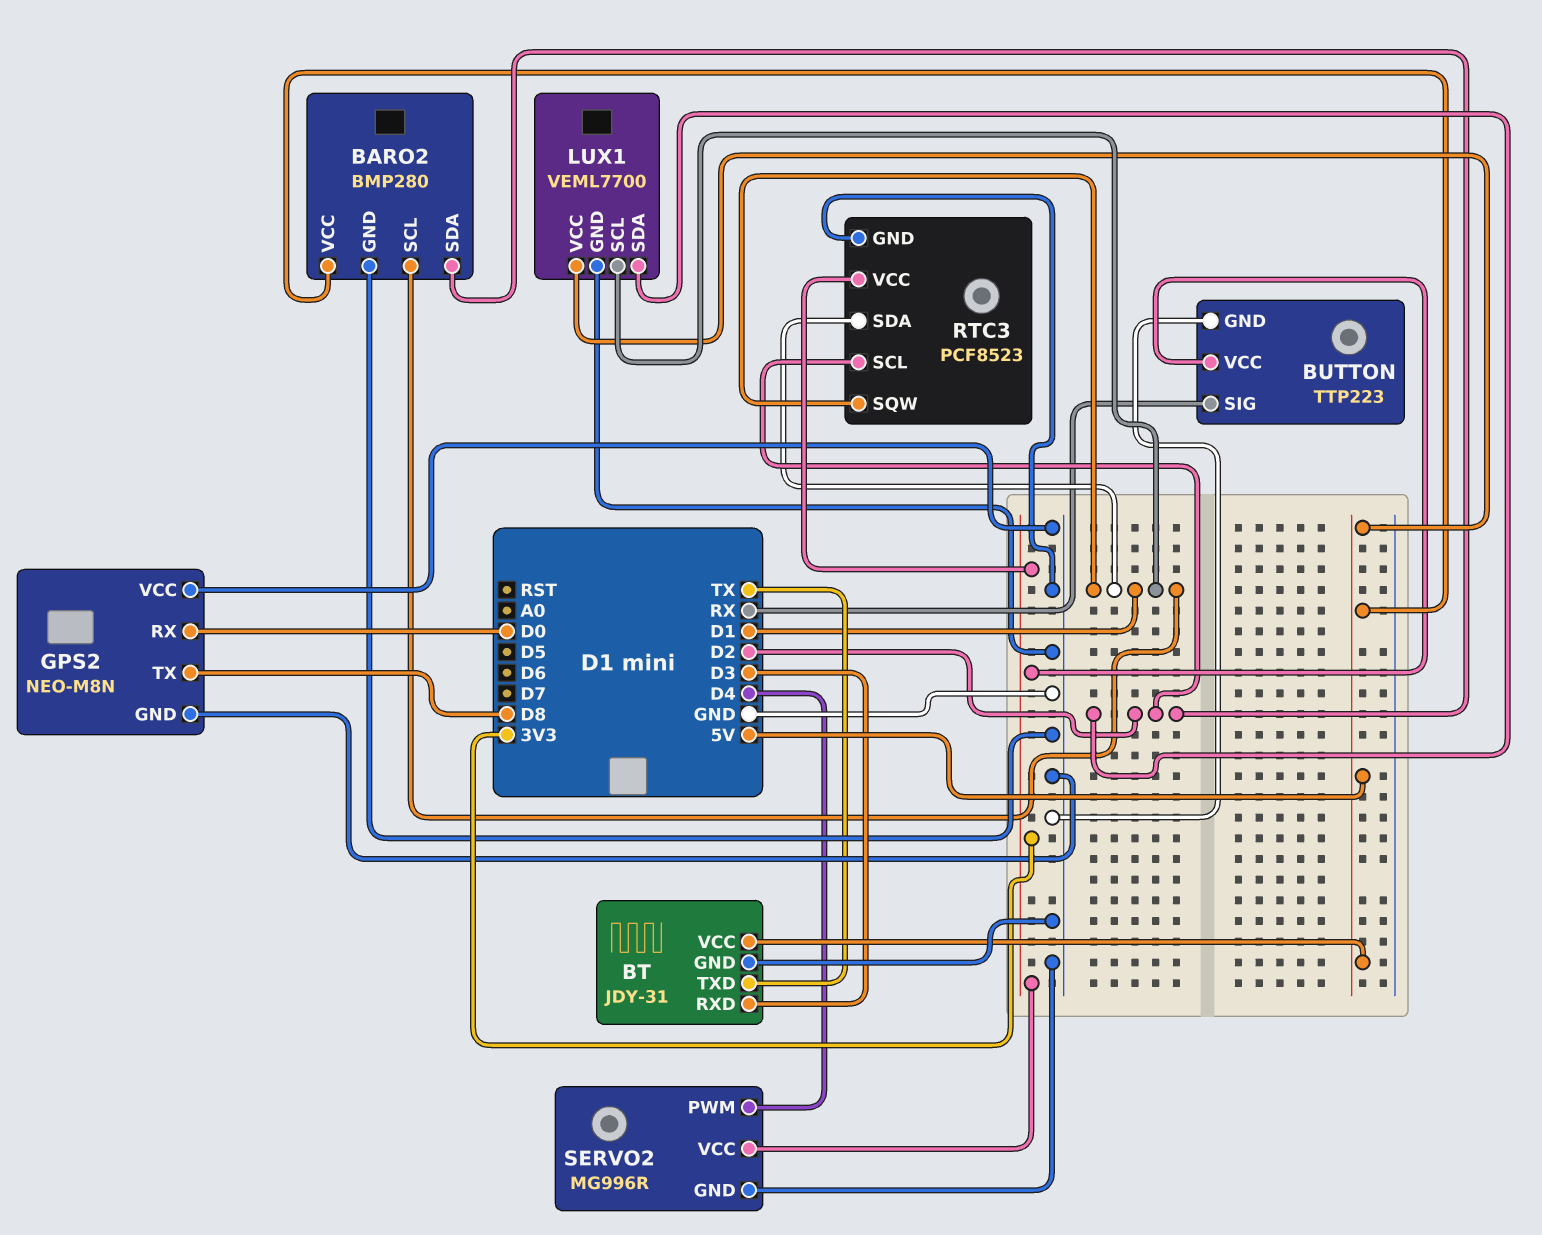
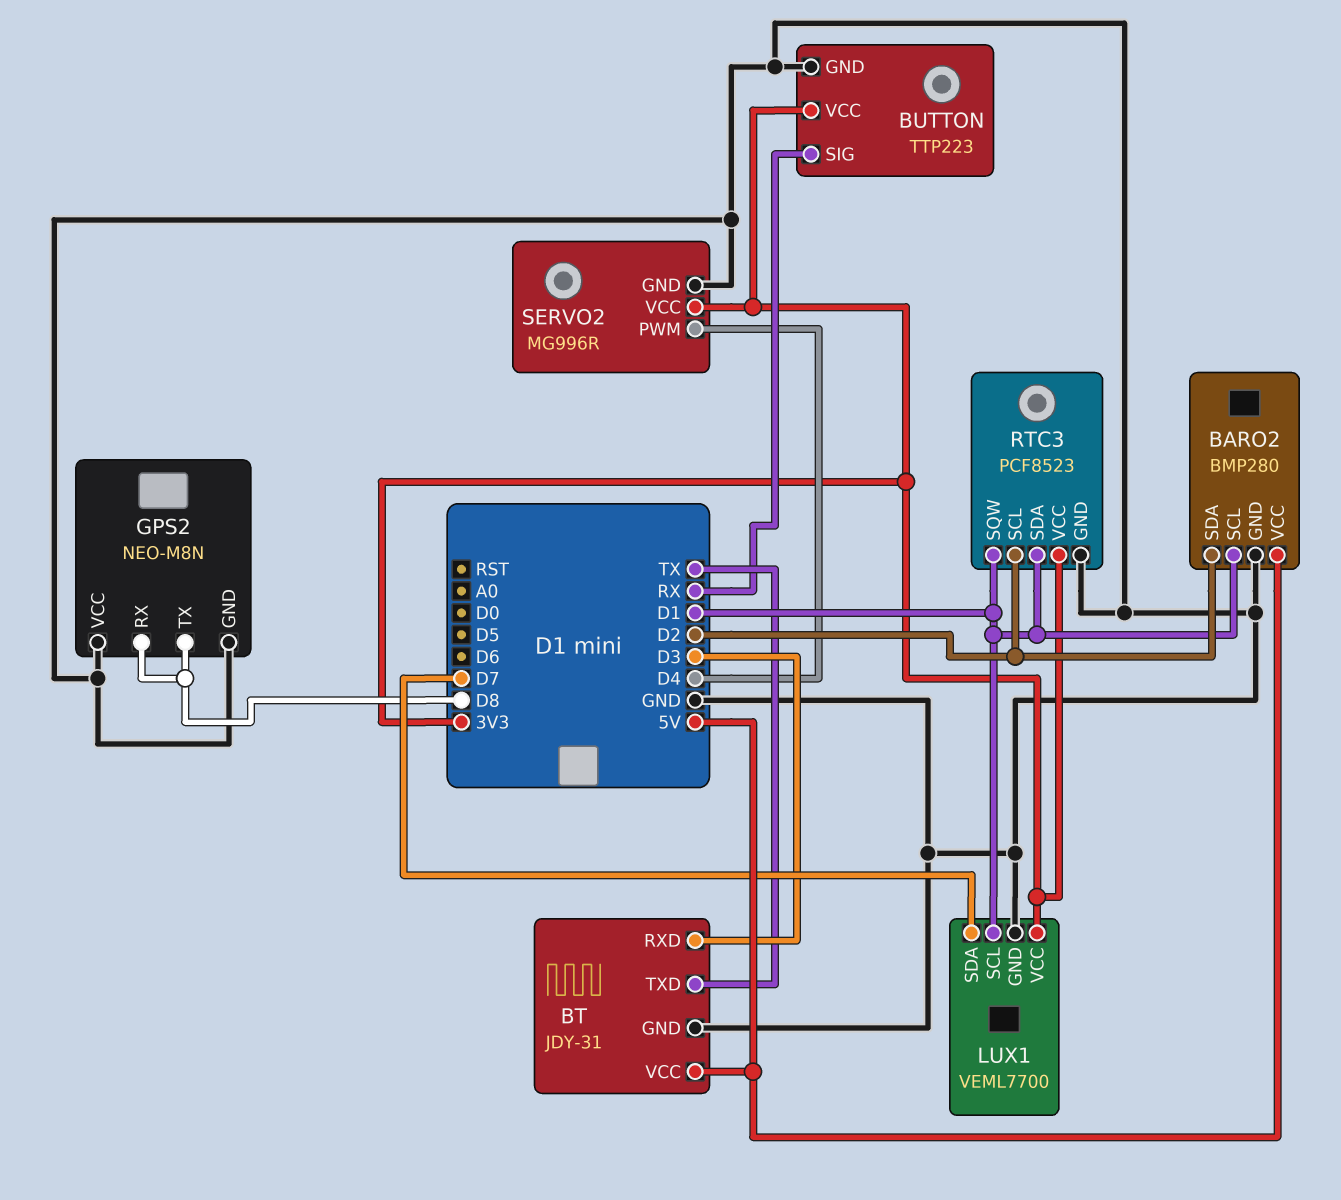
GPS2 pin RX: D0 -> D8
LUX1 pin SDA: D2 -> D7
LUX1 pin VCC: 5V -> 3V3

